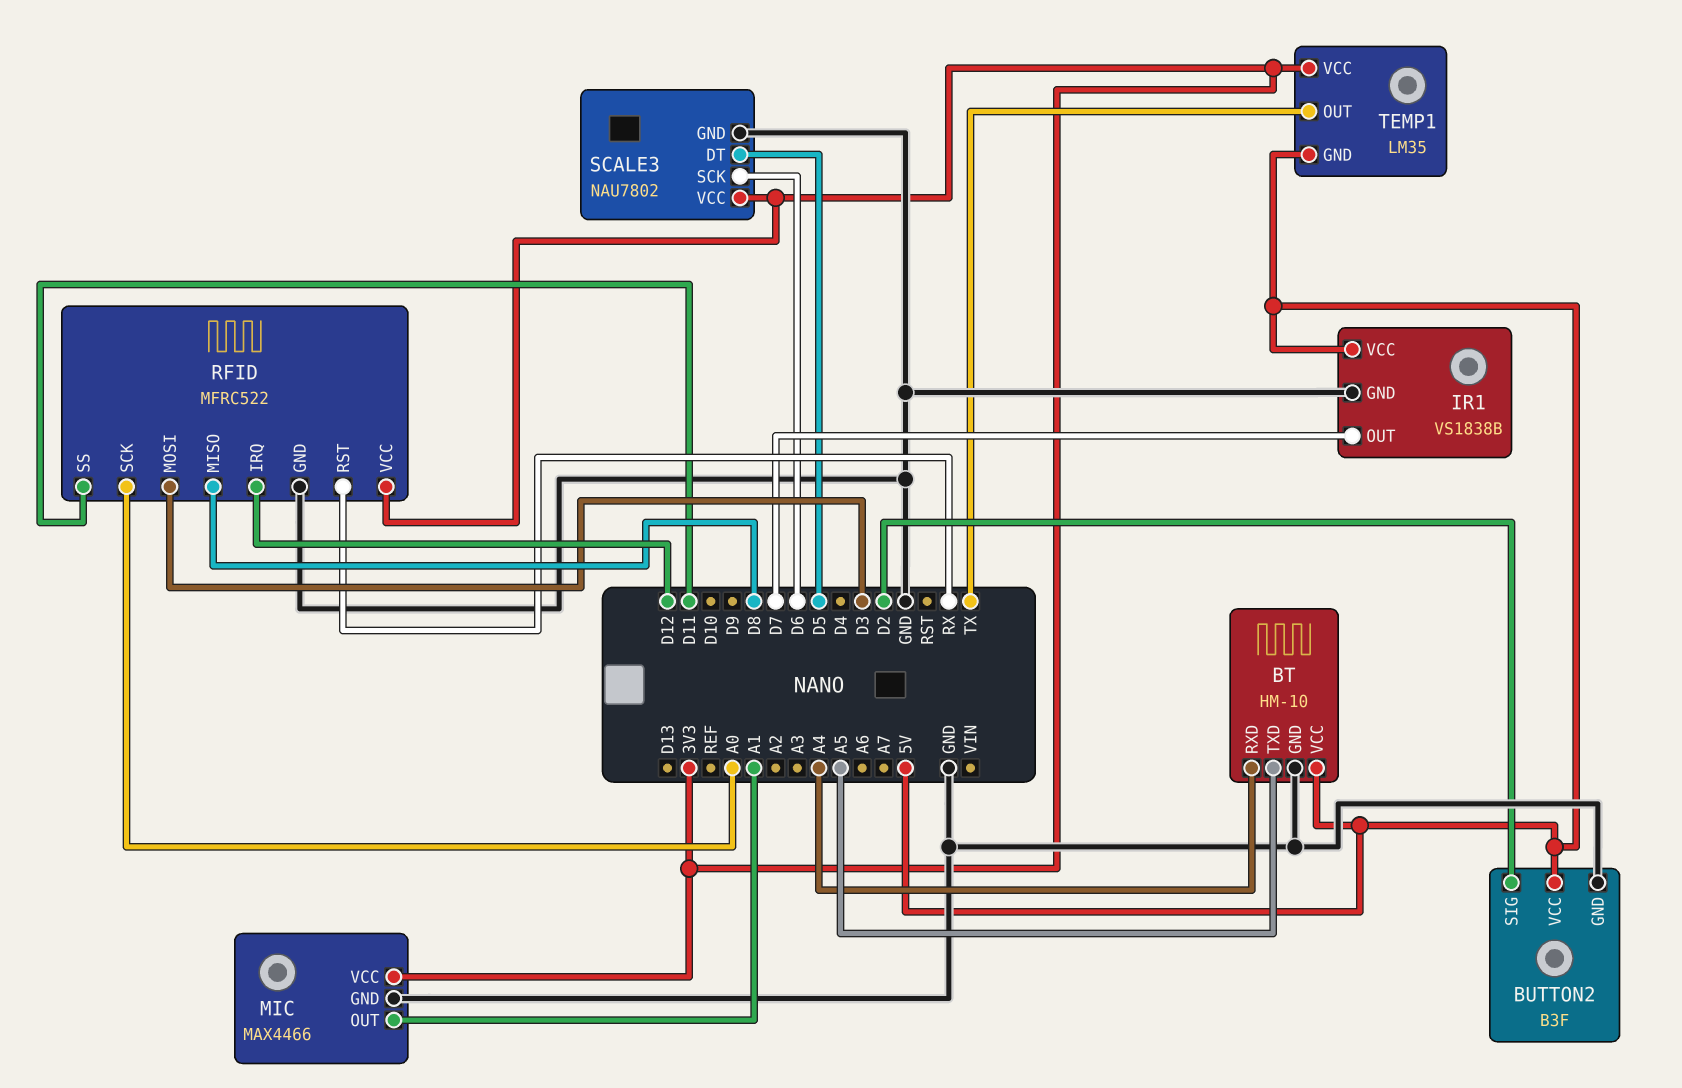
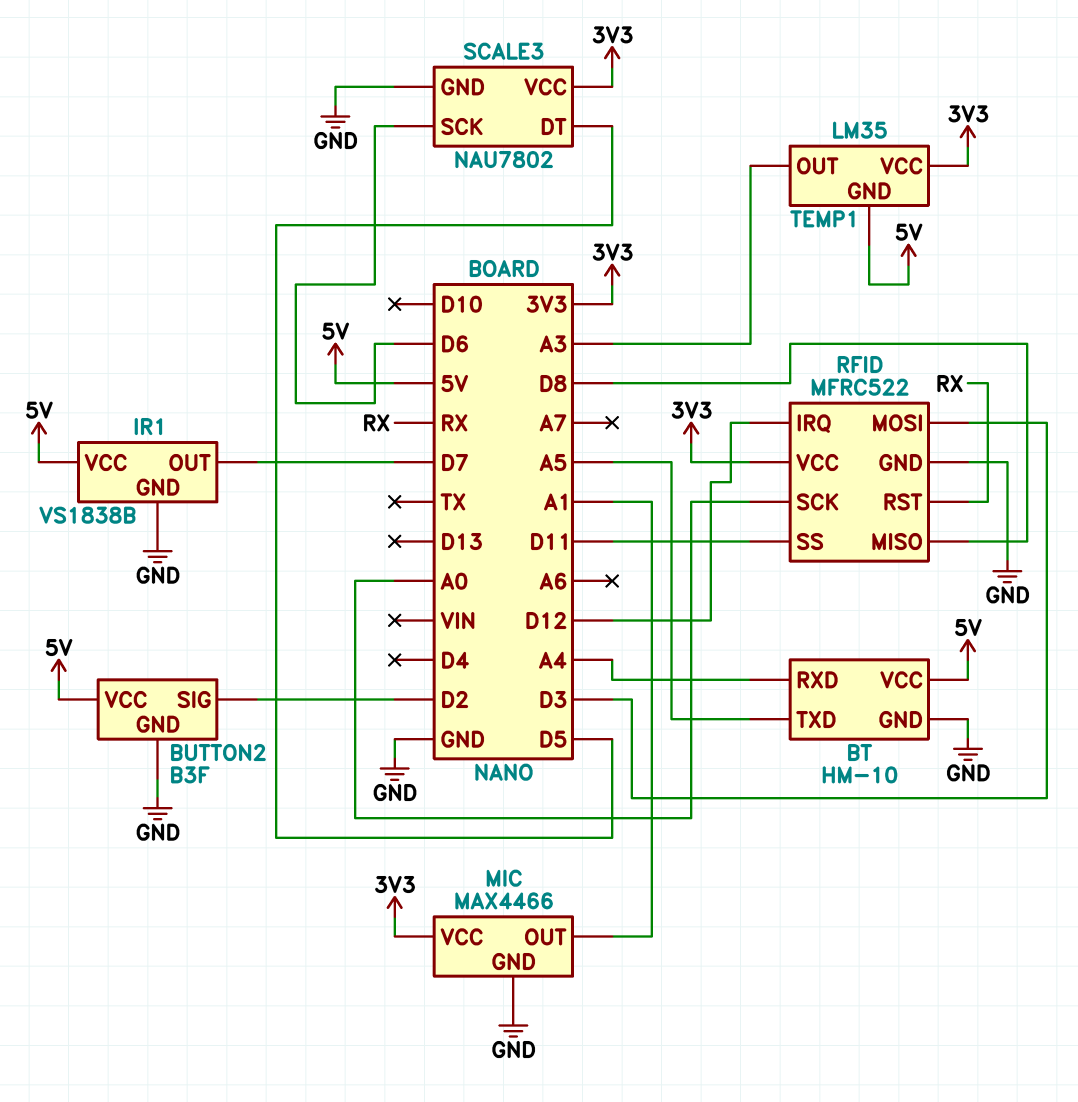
TEMP1 pin OUT: TX -> A3

